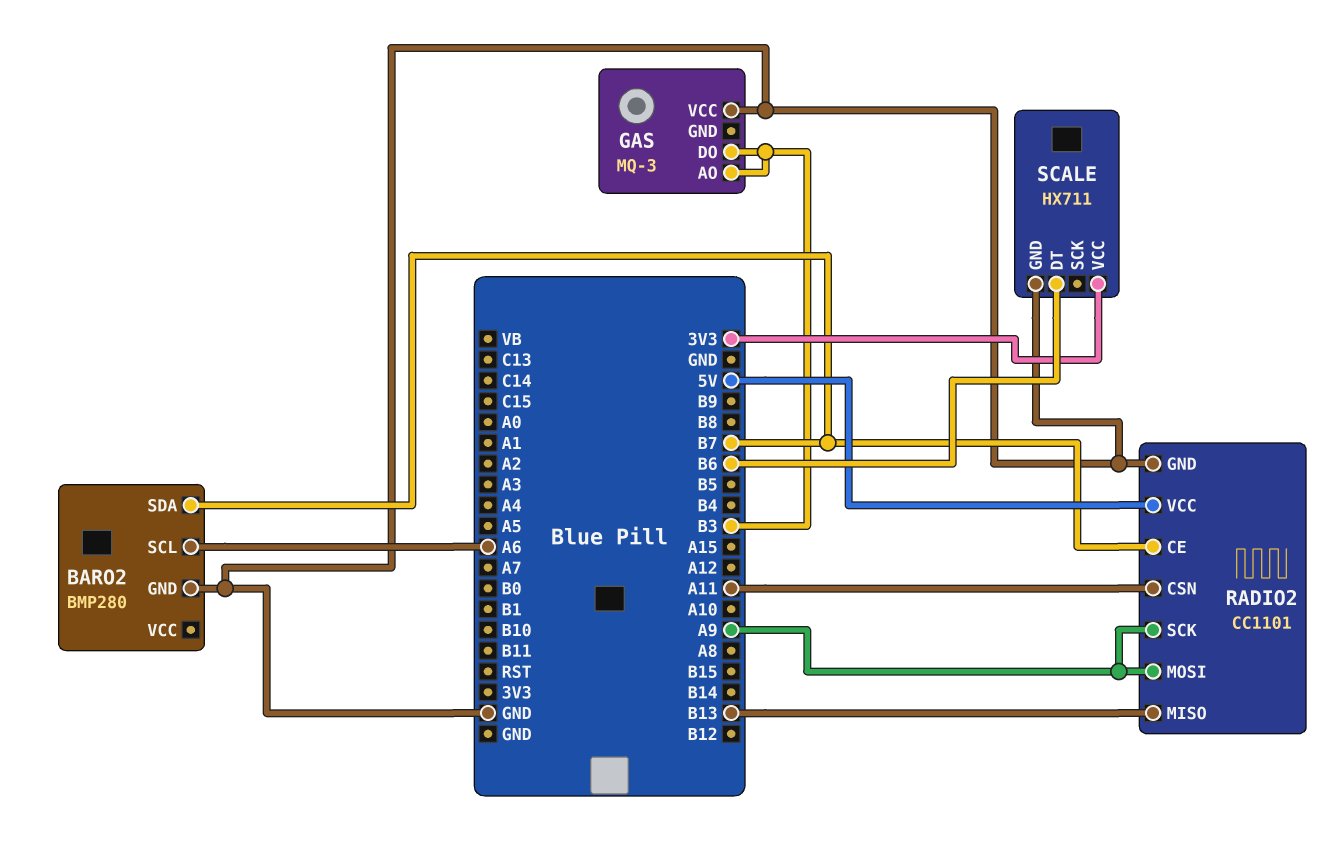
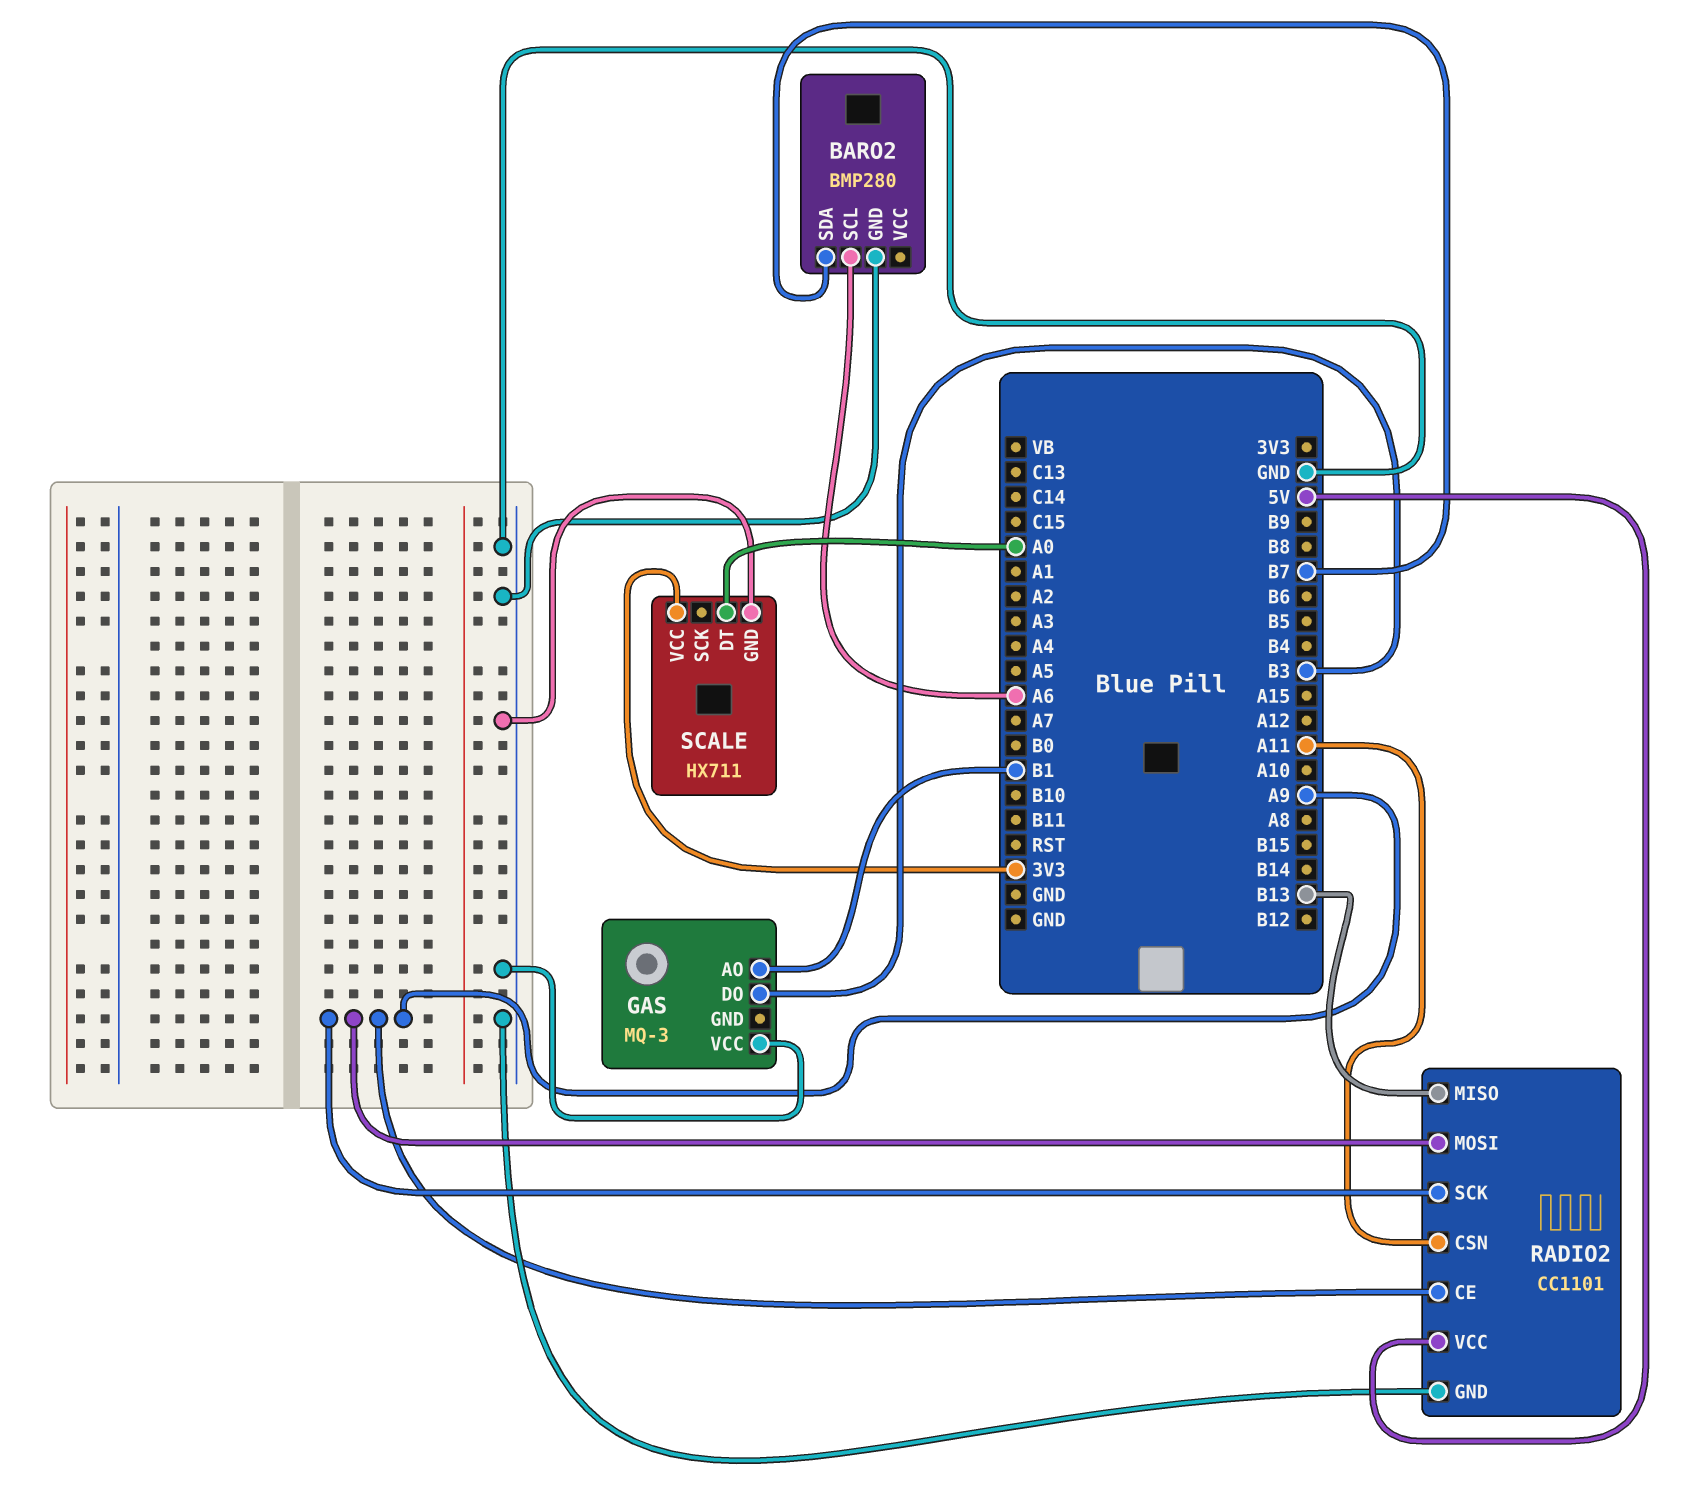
GAS pin AO: B3 -> B1
RADIO2 pin CE: B7 -> A9
SCALE pin DT: B6 -> A0

